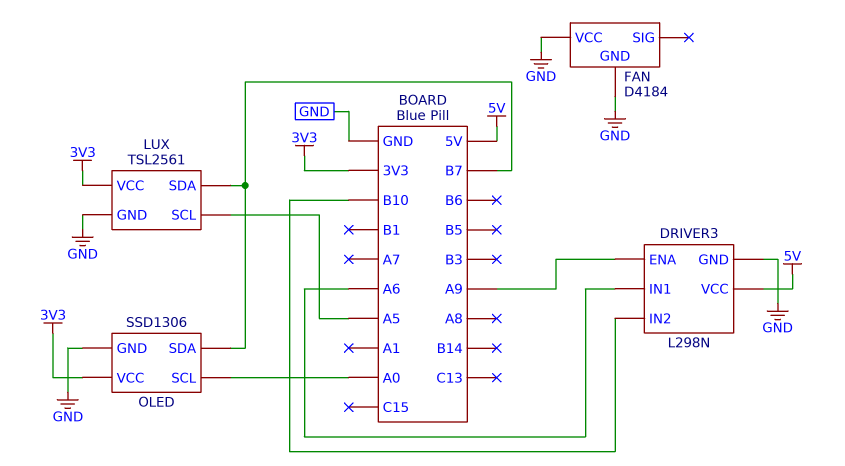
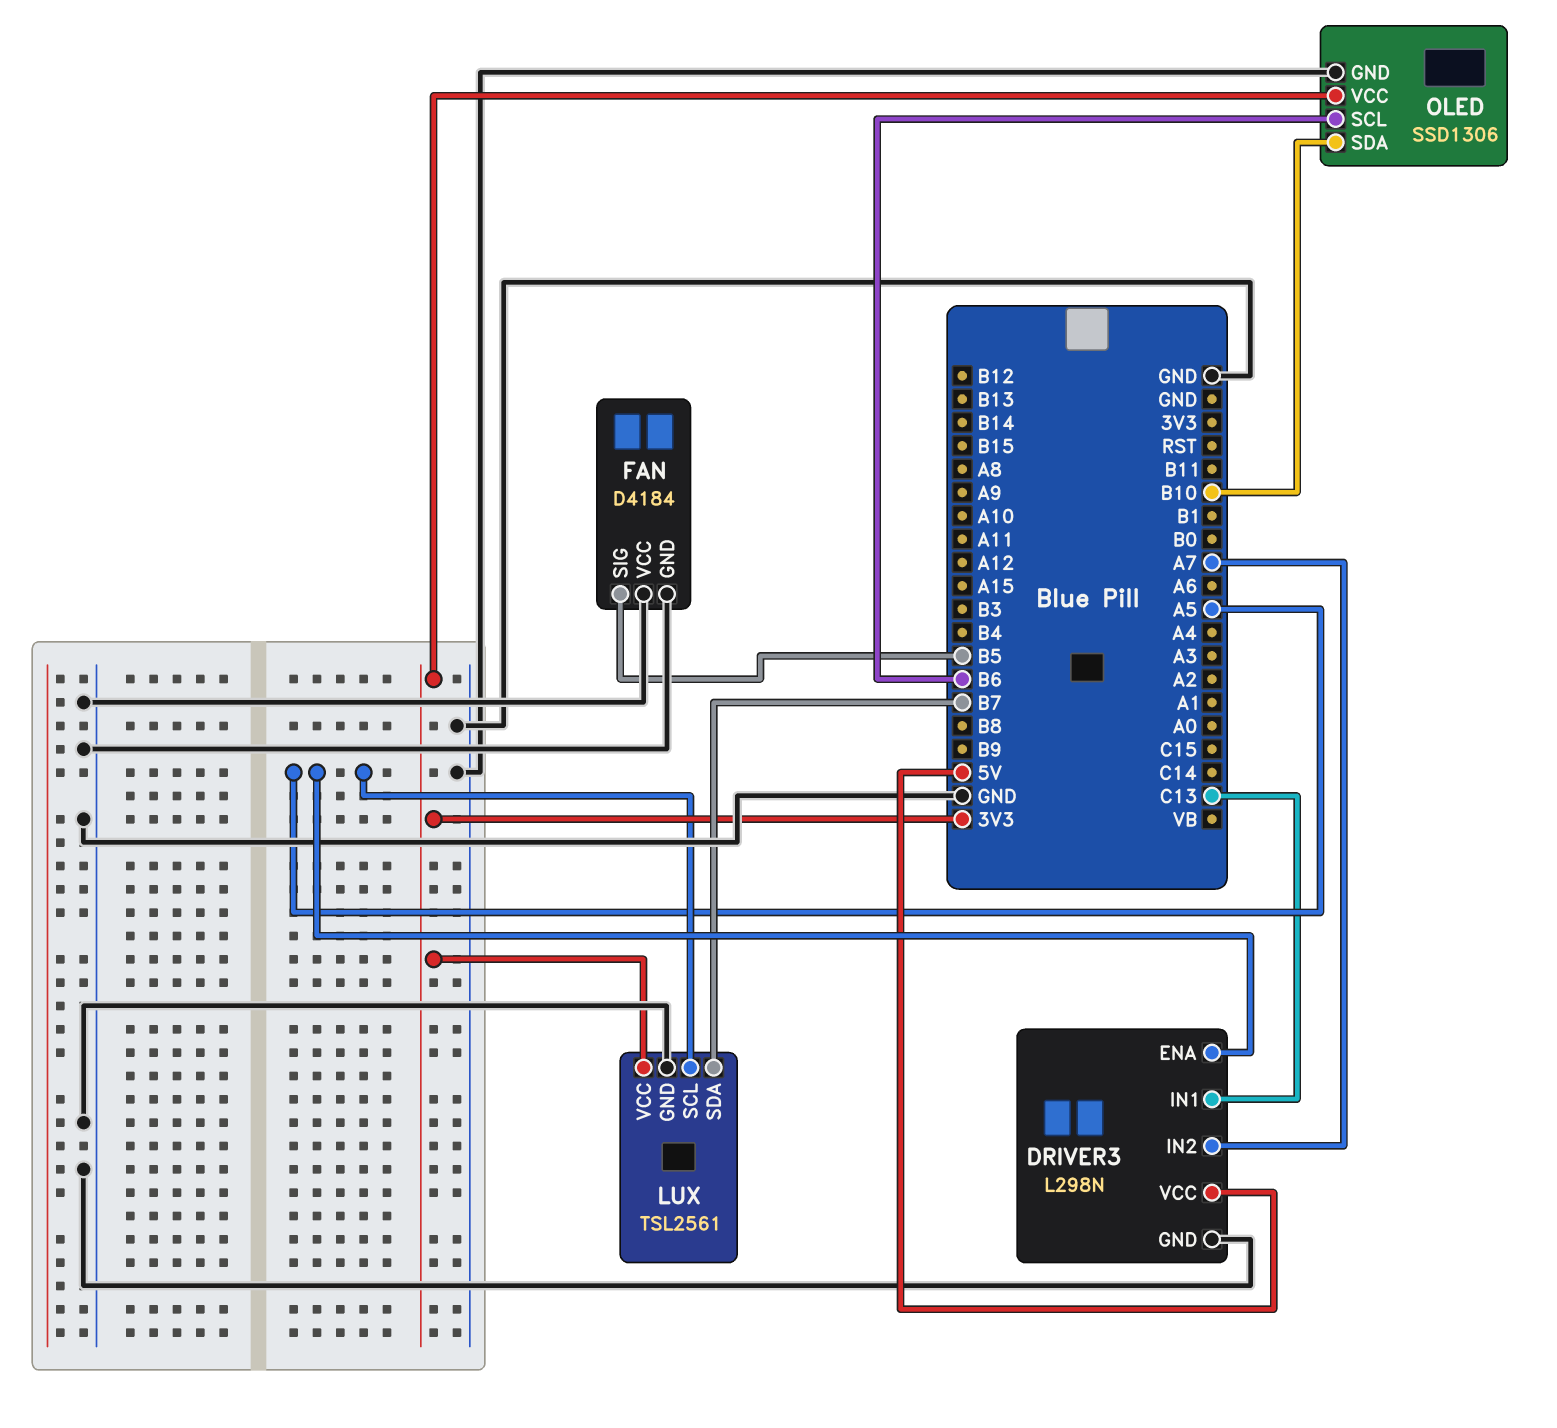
DRIVER3 pin ENA: A9 -> A5
DRIVER3 pin IN1: A6 -> C13
DRIVER3 pin IN2: B10 -> A7
FAN pin SIG: none -> B5
OLED pin SCL: A0 -> B6
OLED pin SDA: B7 -> B10

